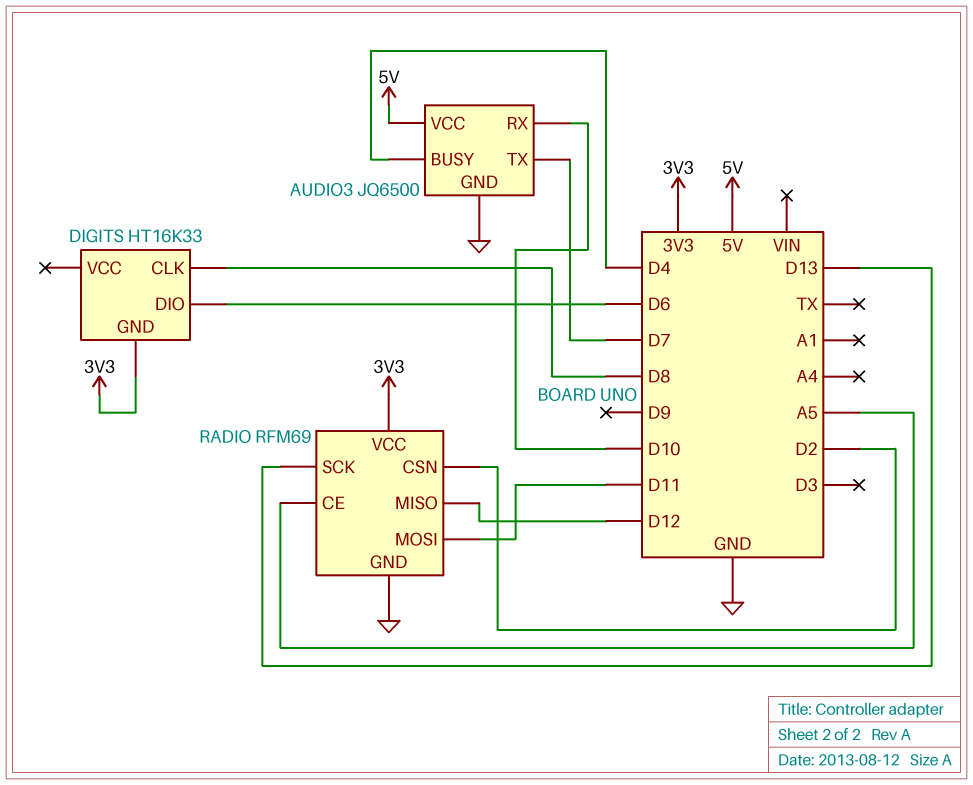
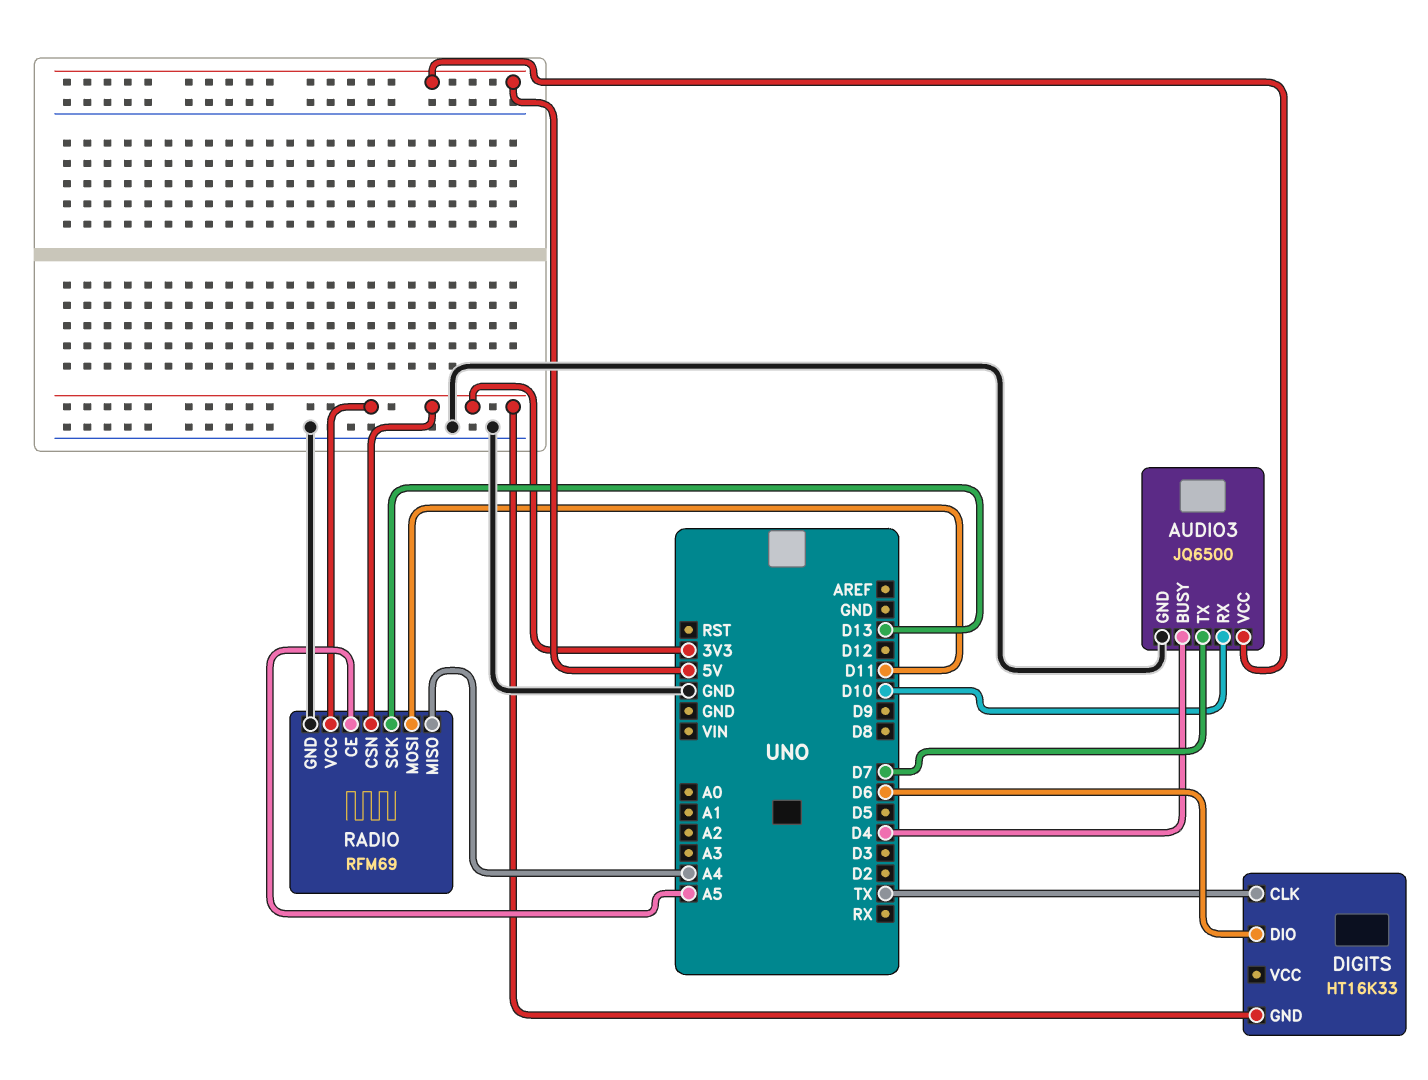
DIGITS pin CLK: D8 -> TX
RADIO pin CSN: D2 -> 3V3
RADIO pin MISO: D12 -> A4

